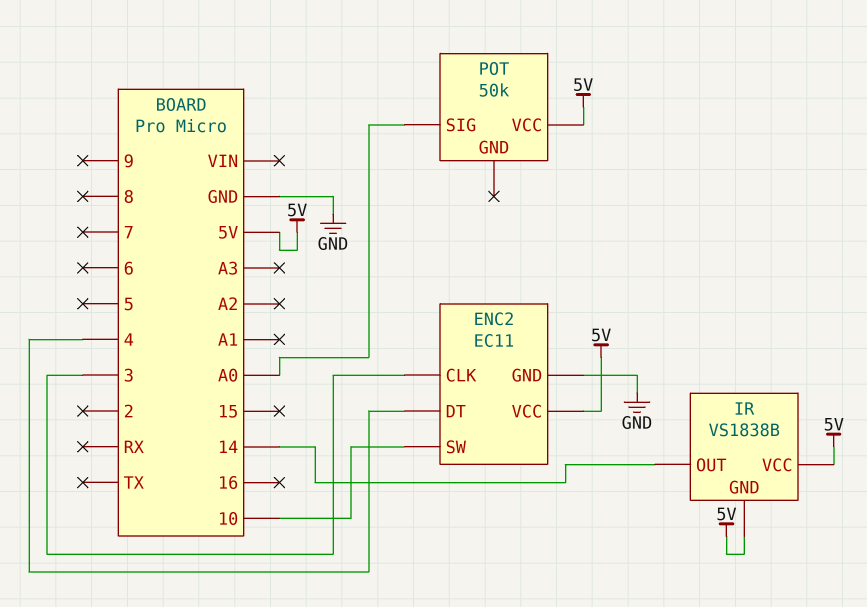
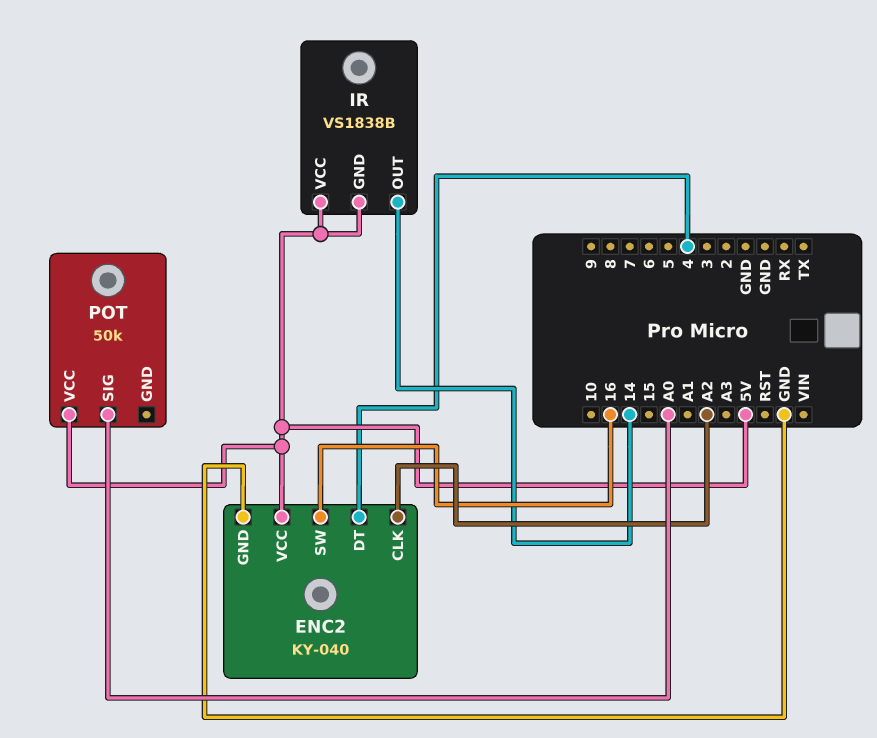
ENC2: EC11 -> KY-040
ENC2 pin CLK: 3 -> A2
ENC2 pin SW: 10 -> 16

